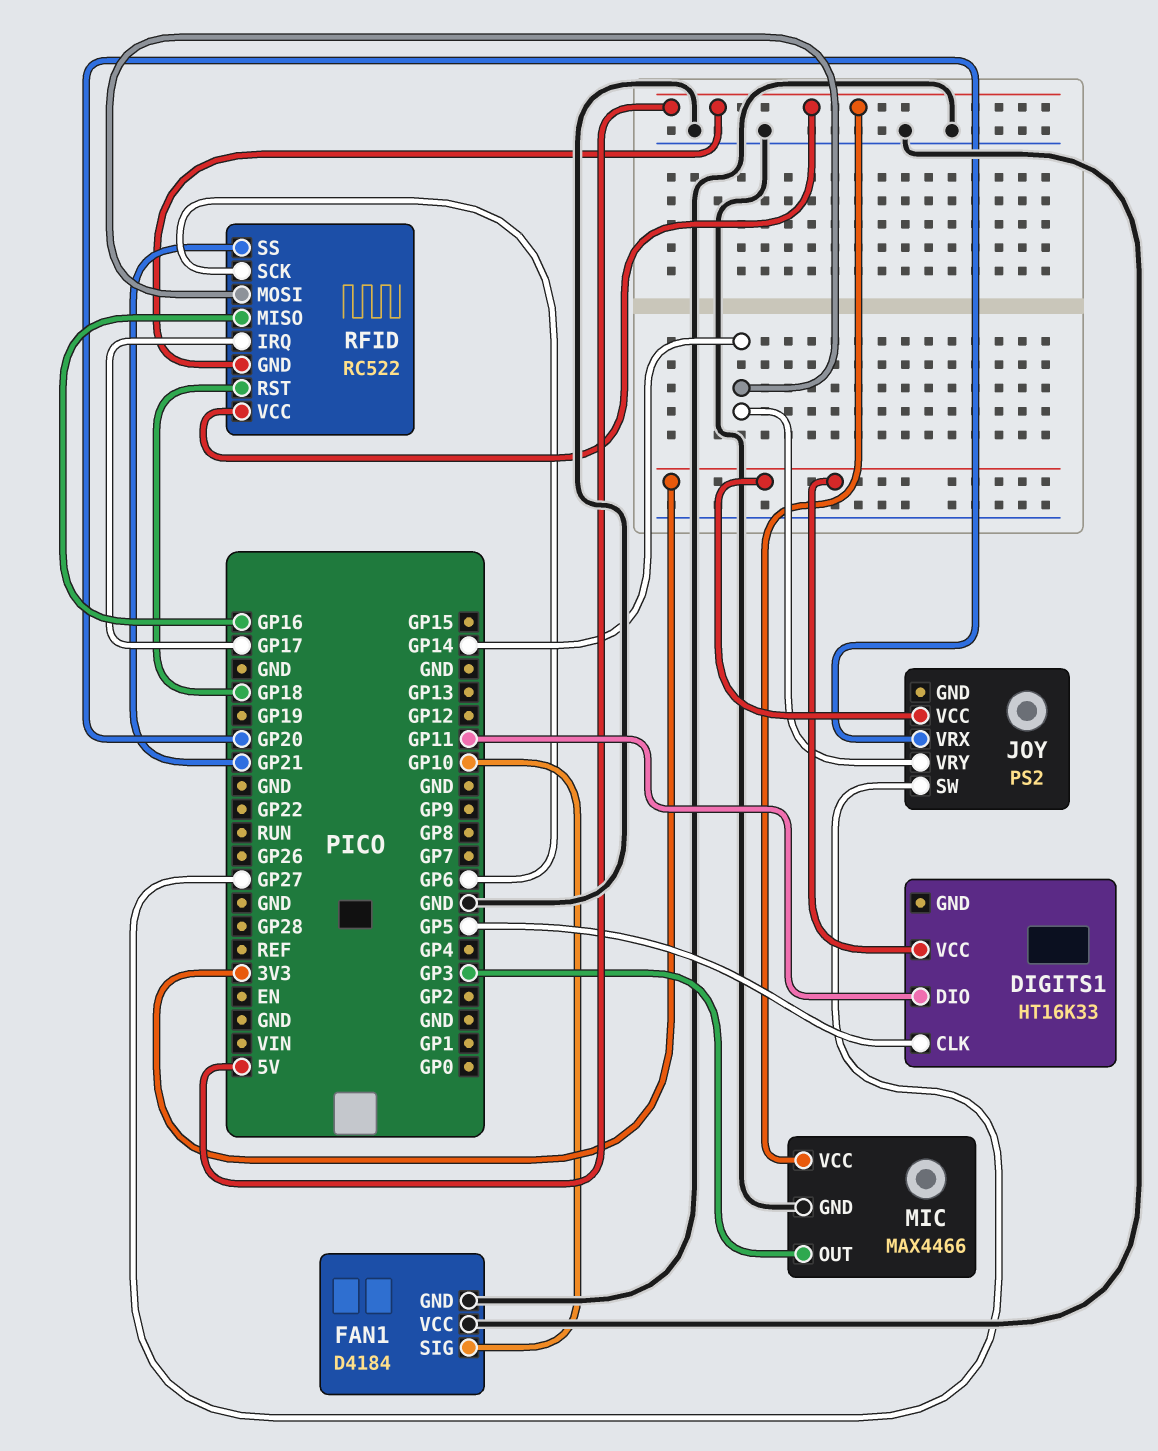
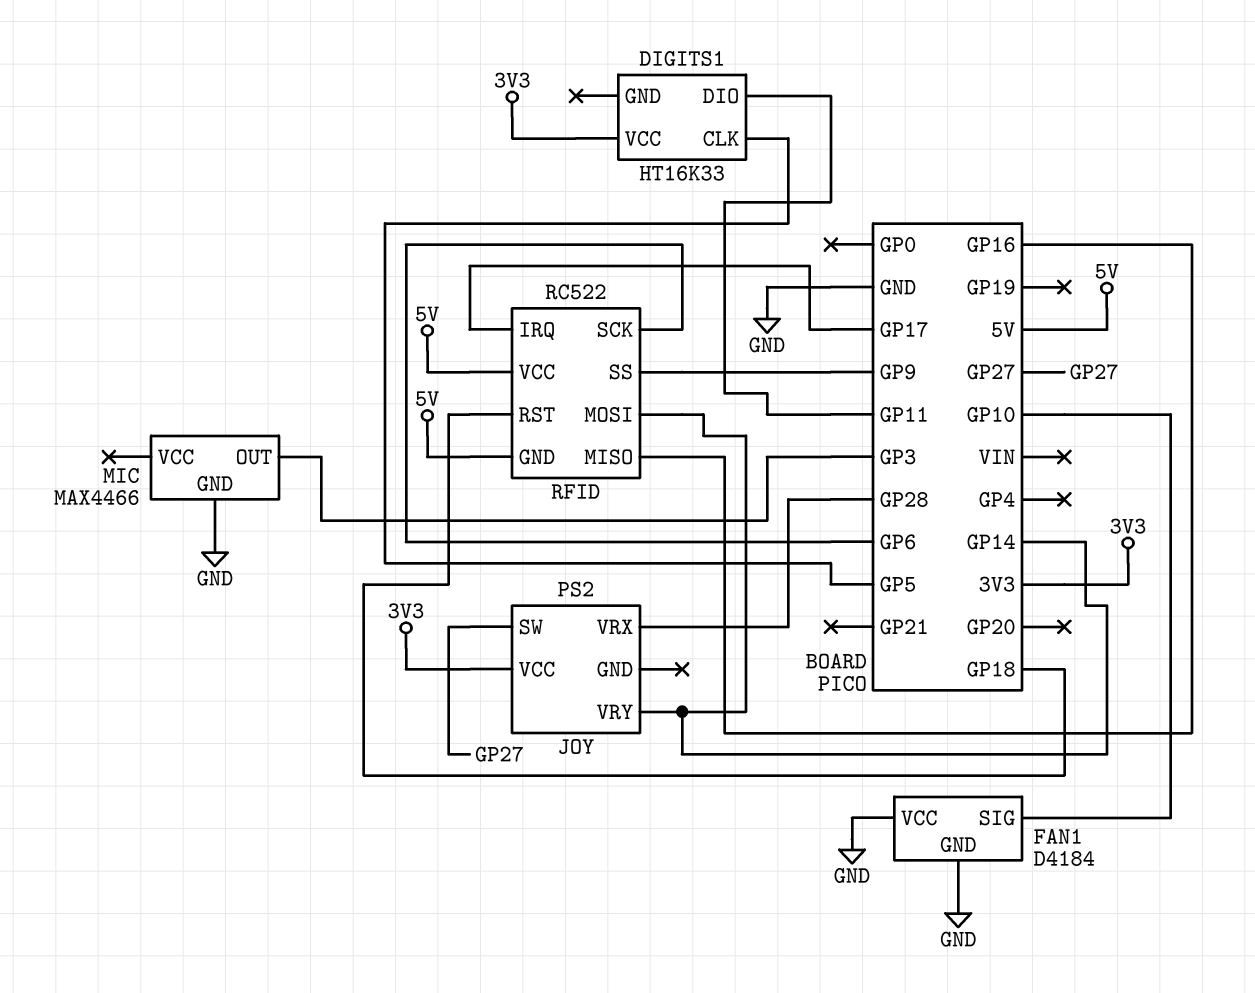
JOY pin VRX: GP20 -> GP28
MIC pin VCC: 5V -> none
RFID pin SS: GP21 -> GP9

